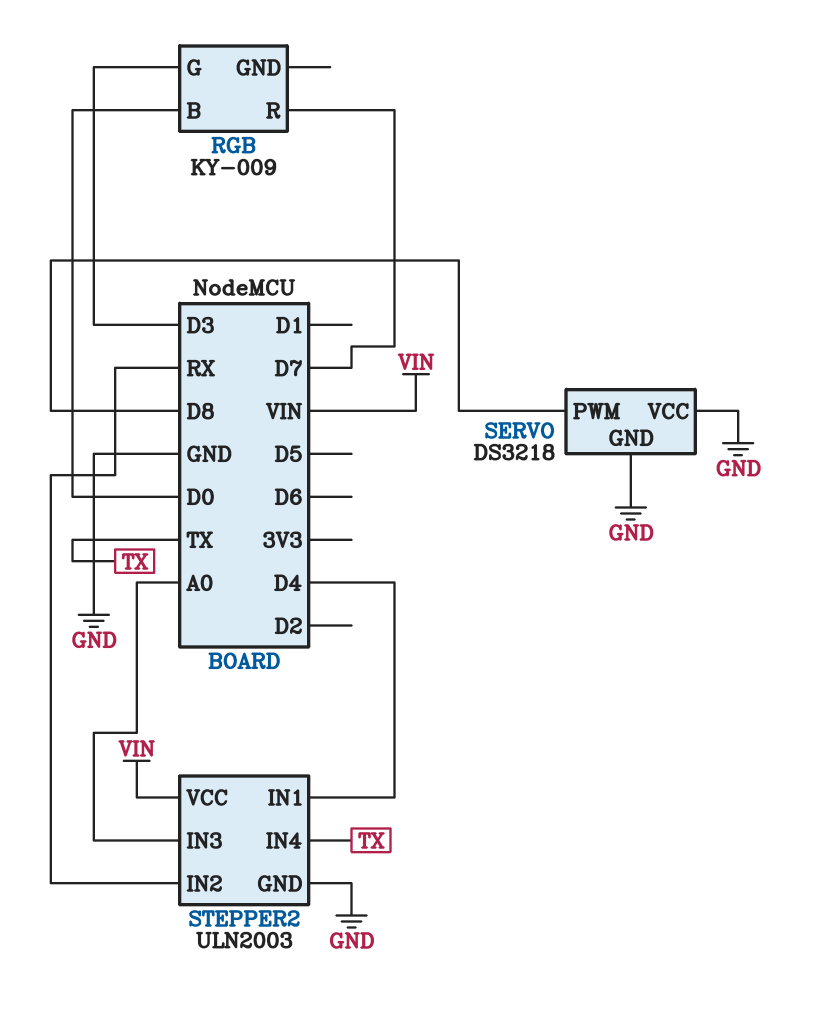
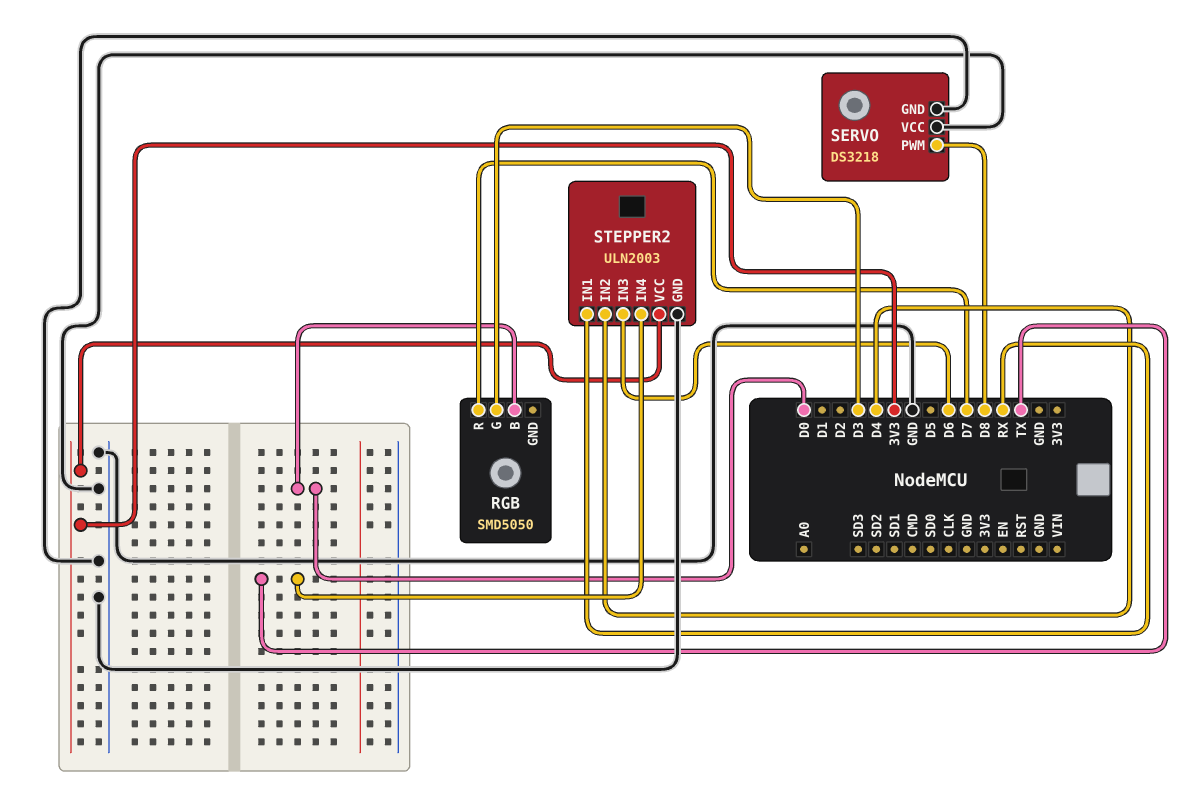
RGB: KY-009 -> SMD5050
STEPPER2 pin IN1: D4 -> RX
STEPPER2 pin IN2: RX -> D4
STEPPER2 pin IN3: A0 -> D6
STEPPER2 pin VCC: VIN -> 3V3

